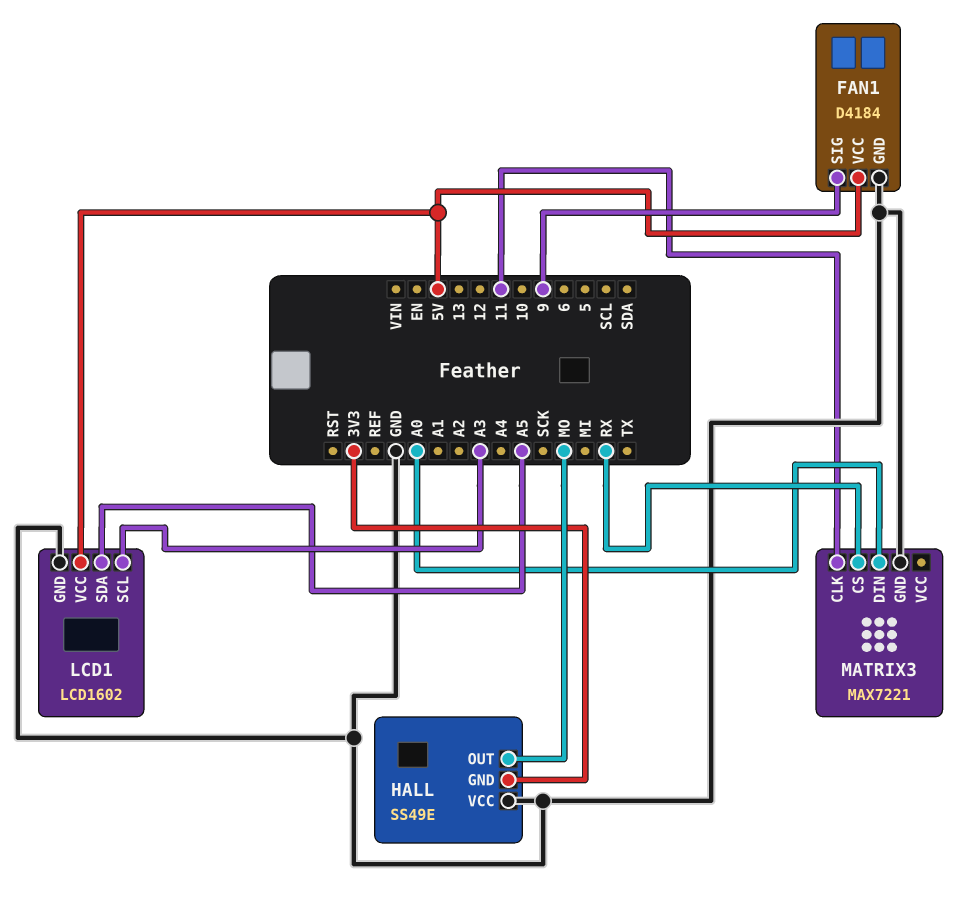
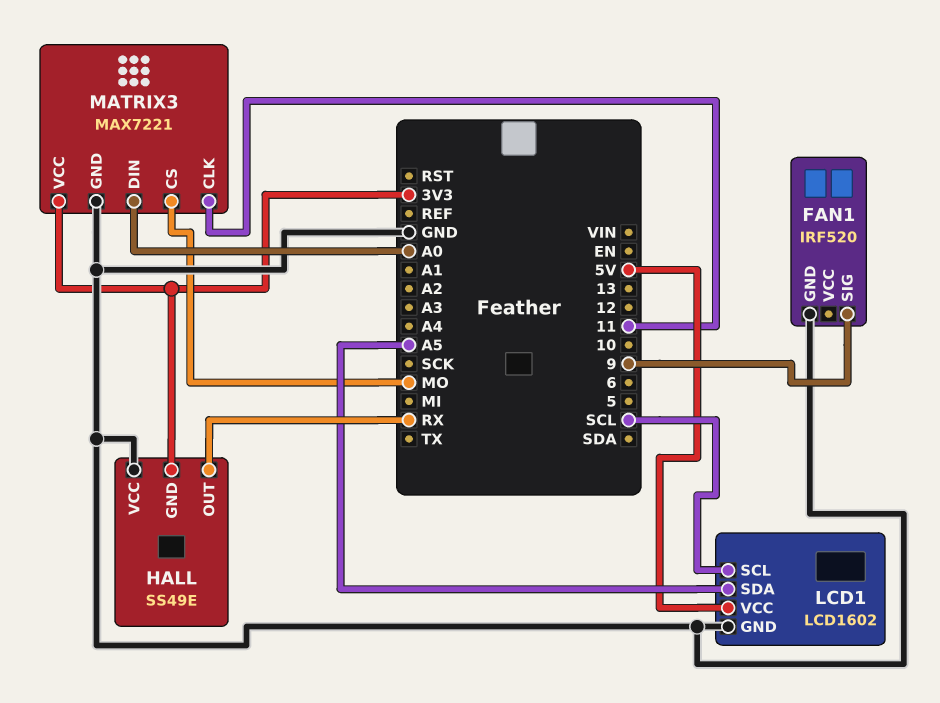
FAN1: D4184 -> IRF520
FAN1 pin VCC: 5V -> none
HALL pin OUT: MO -> RX
LCD1 pin SCL: A3 -> SCL
MATRIX3 pin CS: RX -> MO
MATRIX3 pin VCC: none -> 3V3

